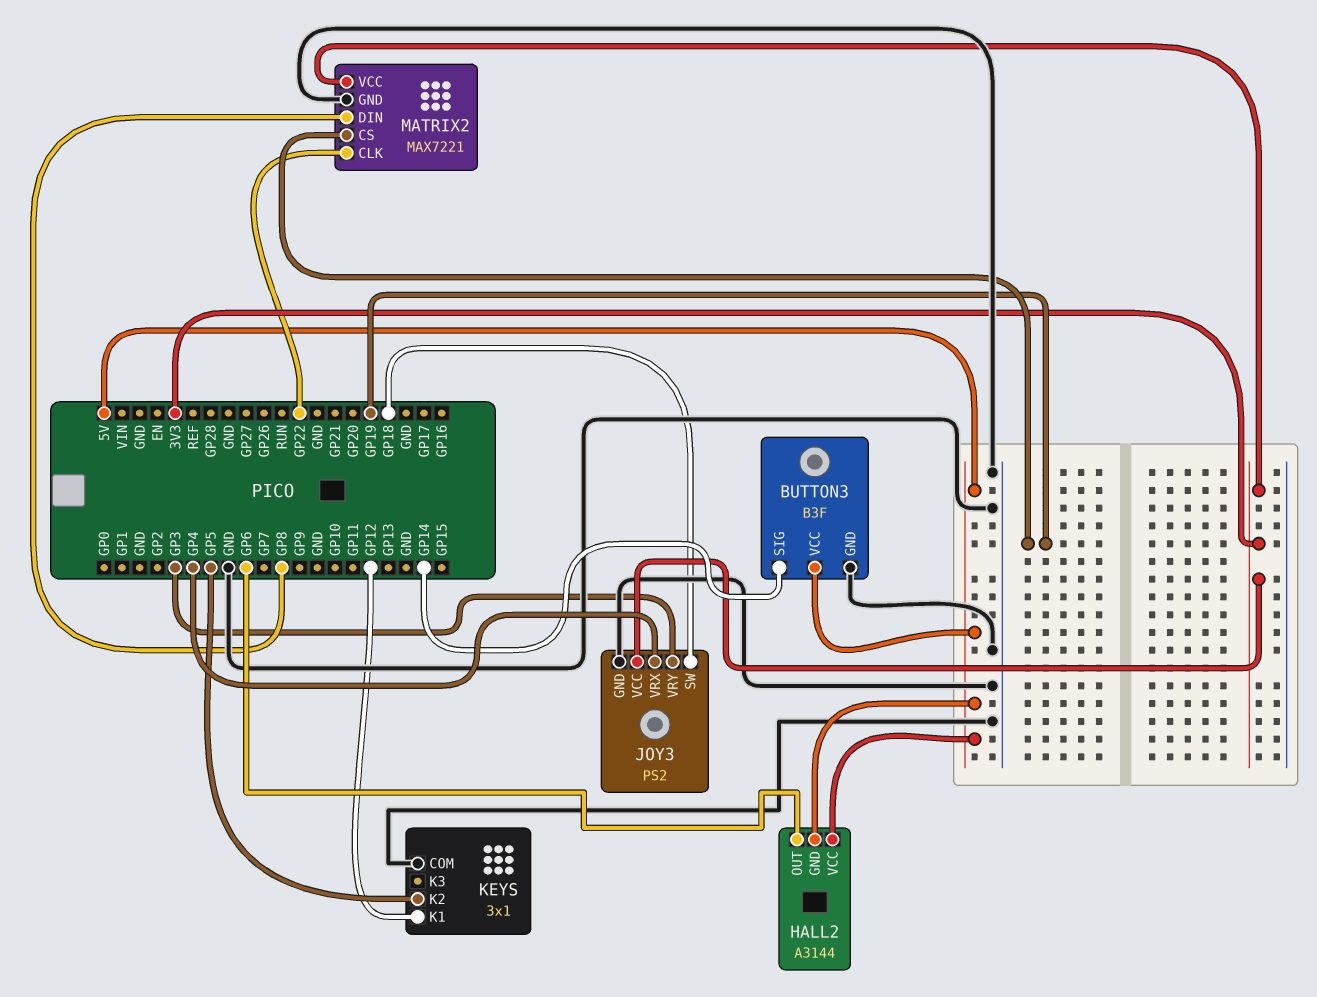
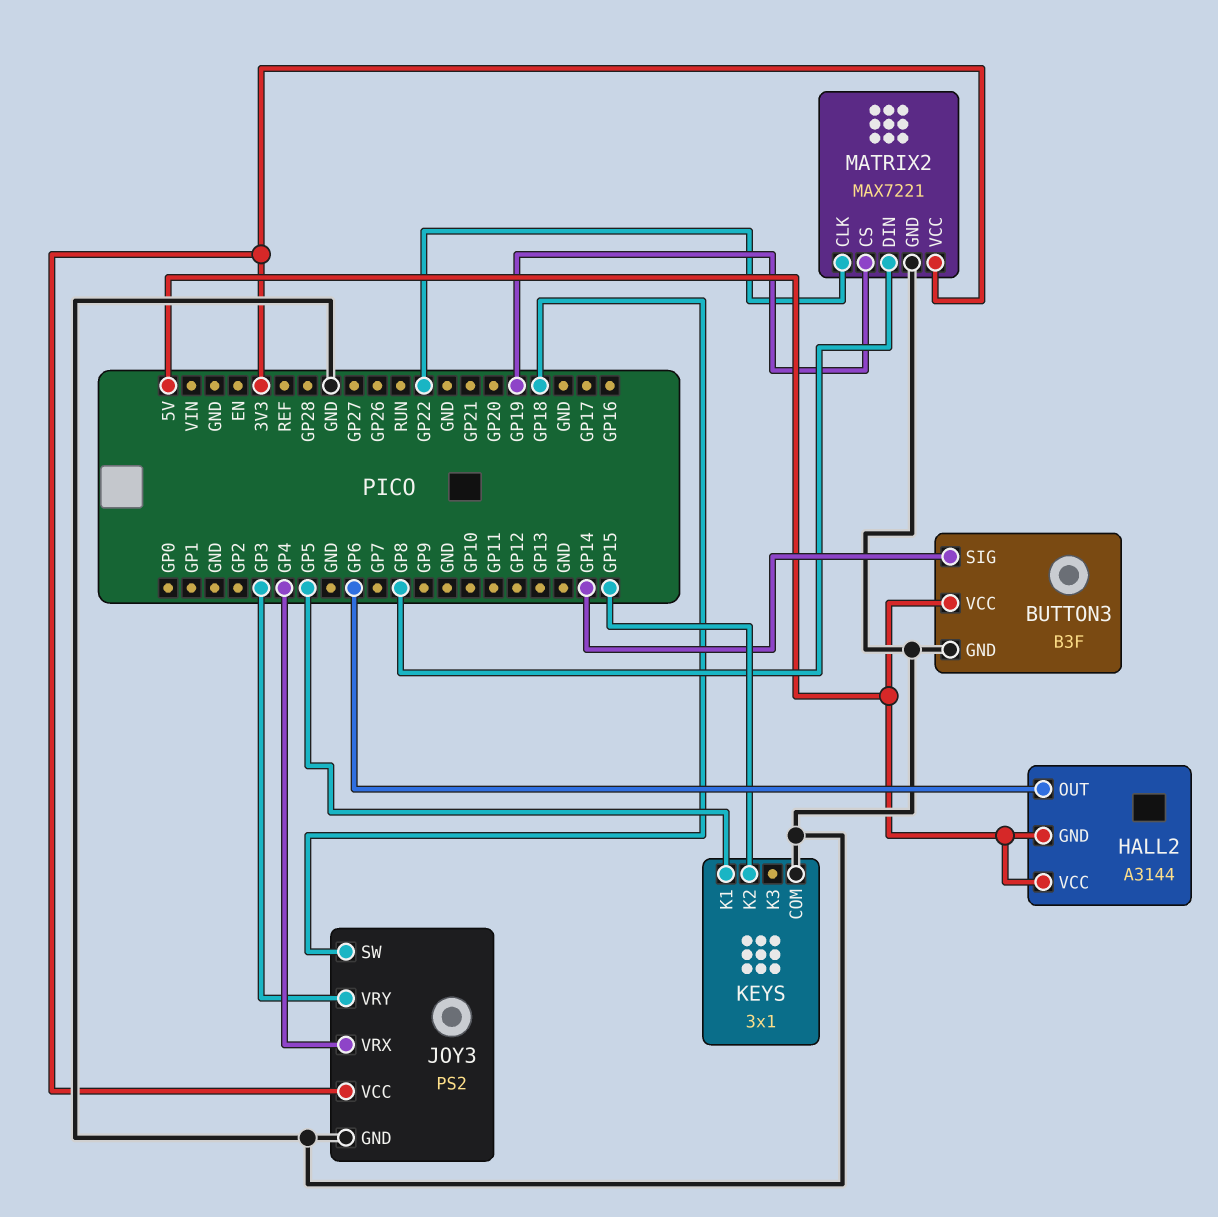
KEYS pin K1: GP12 -> GP5
KEYS pin K2: GP5 -> GP15

